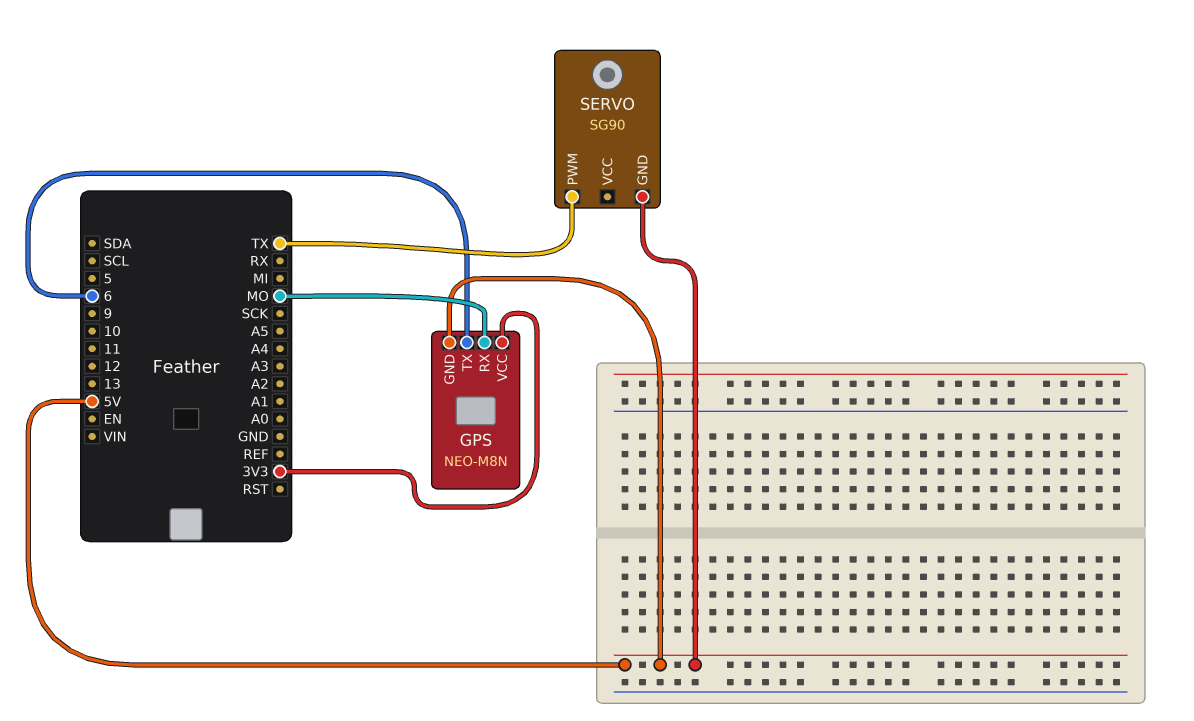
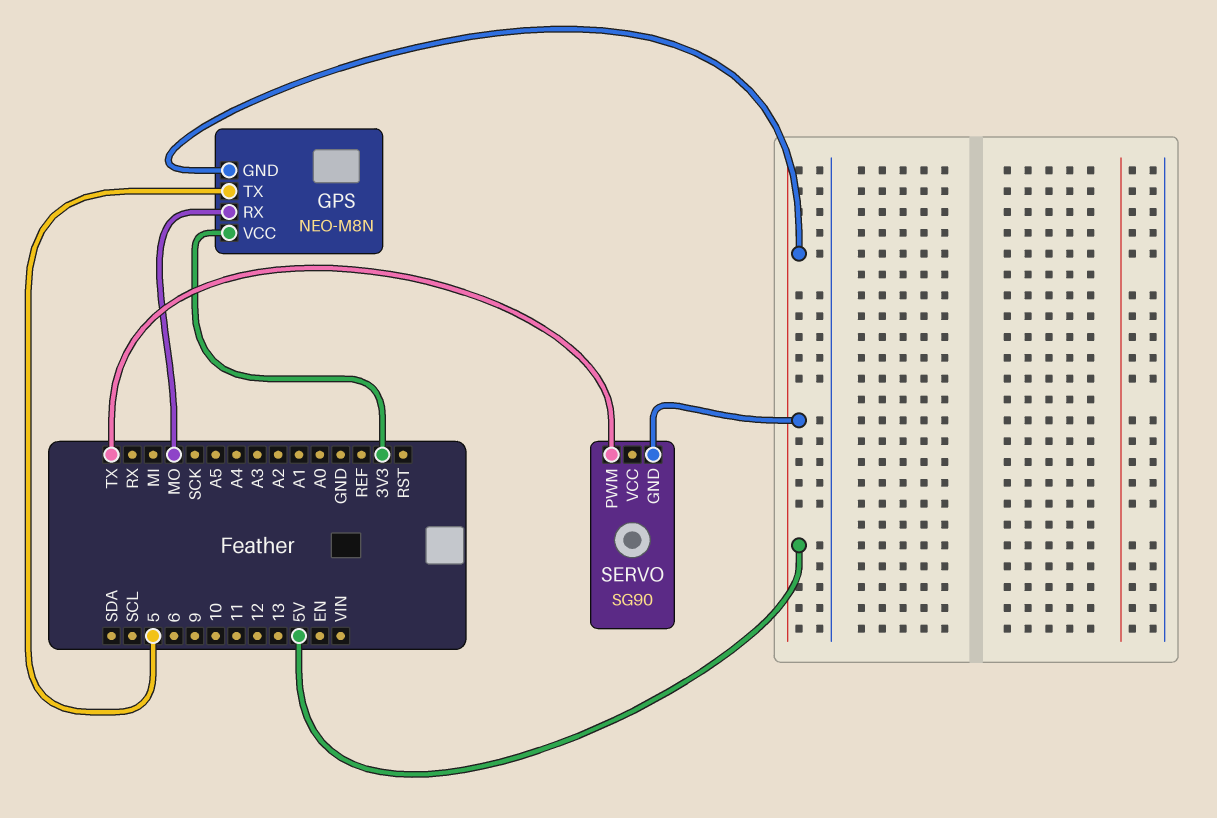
GPS pin TX: 6 -> 5

